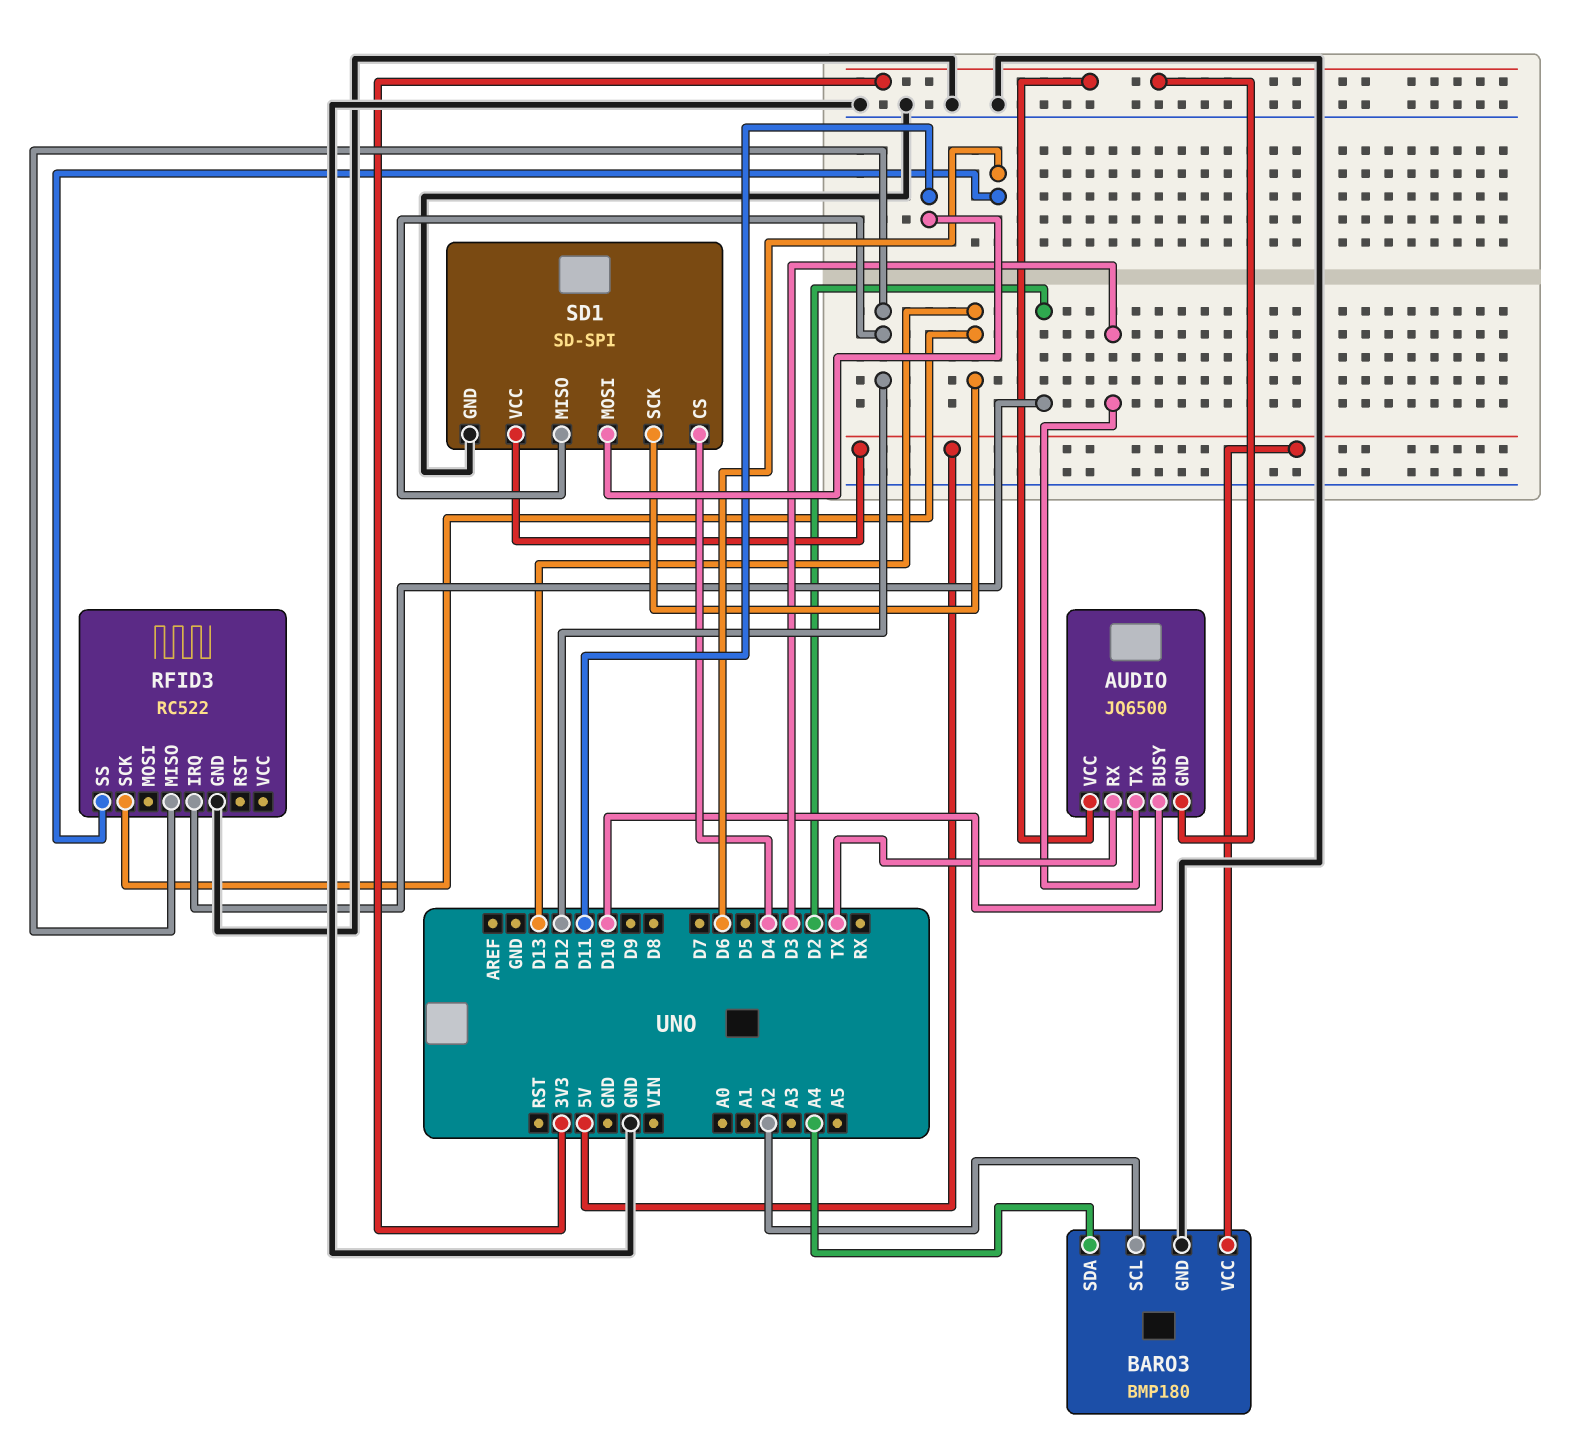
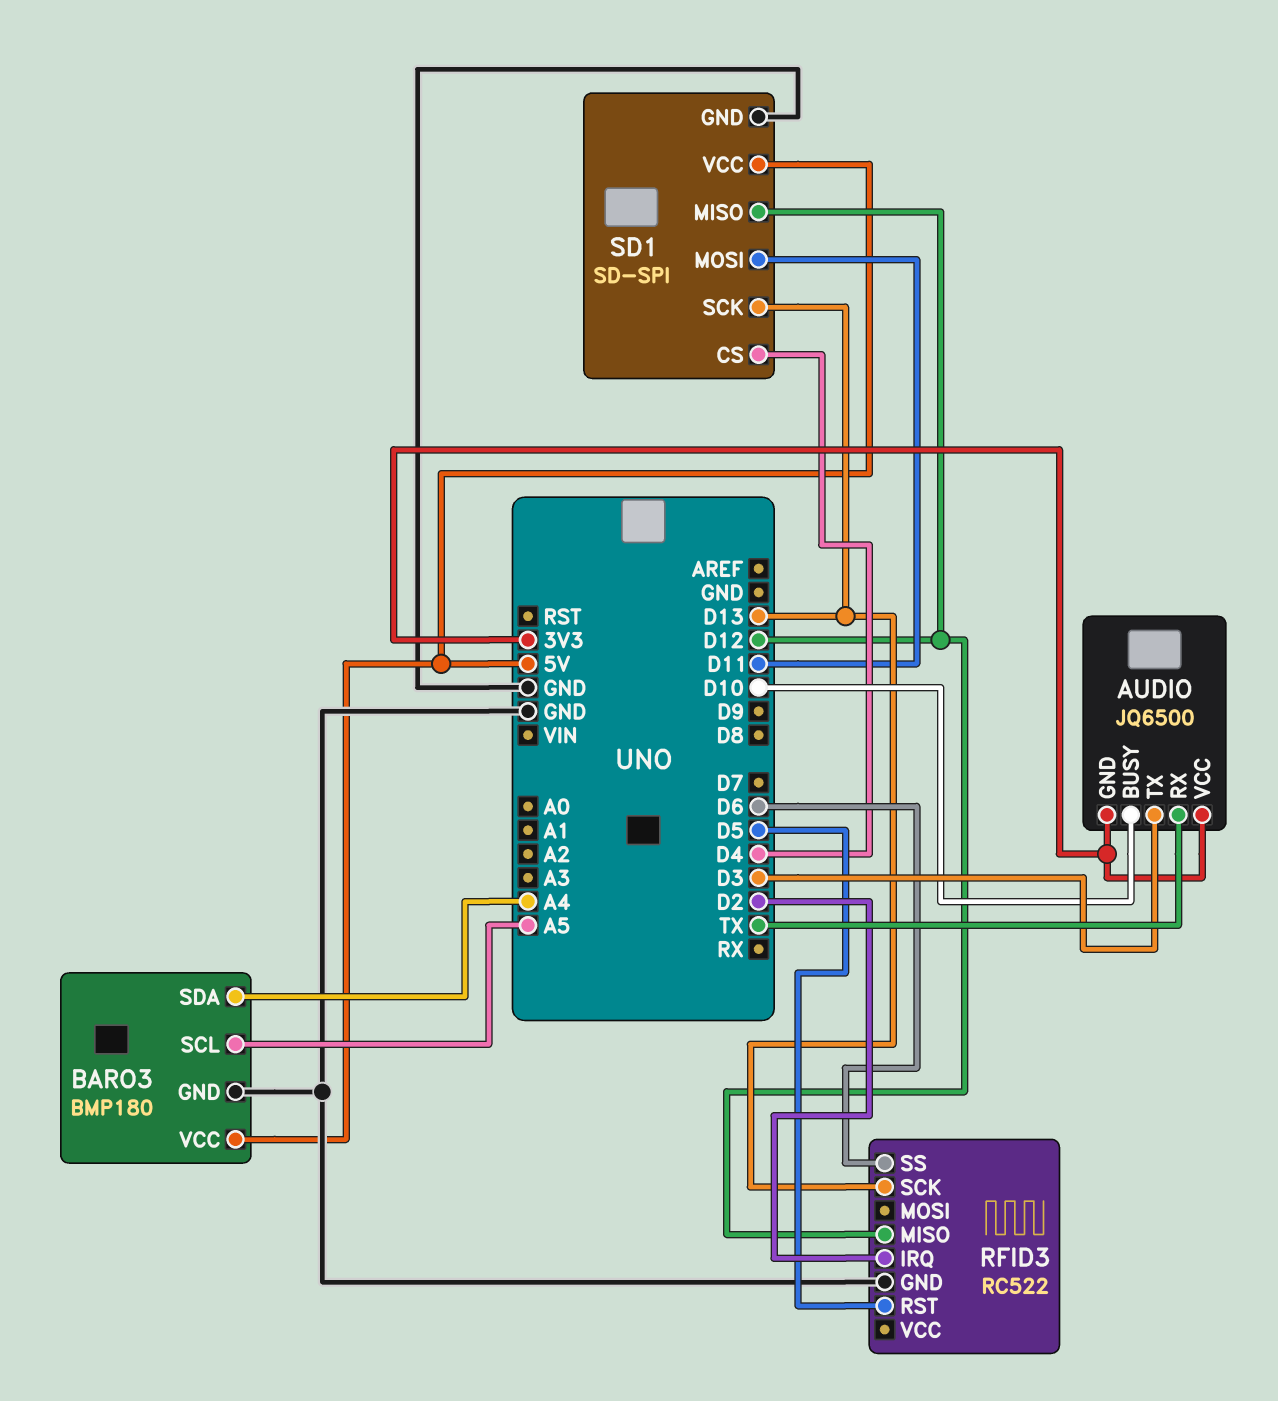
BARO3 pin SCL: A2 -> A5
RFID3 pin RST: none -> D5

